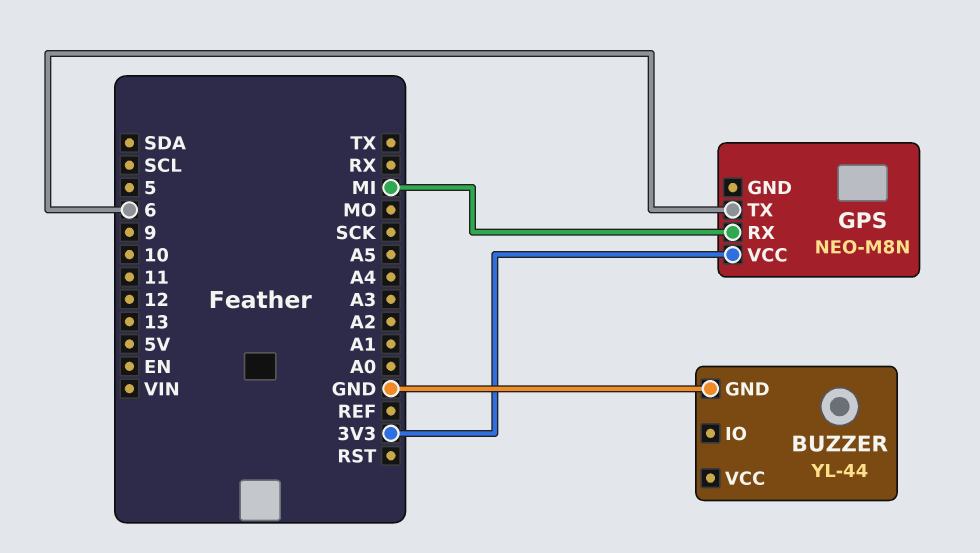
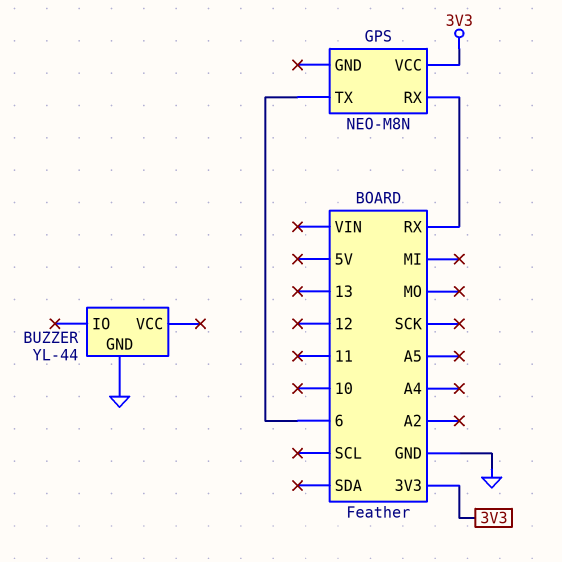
GPS pin RX: MI -> RX

